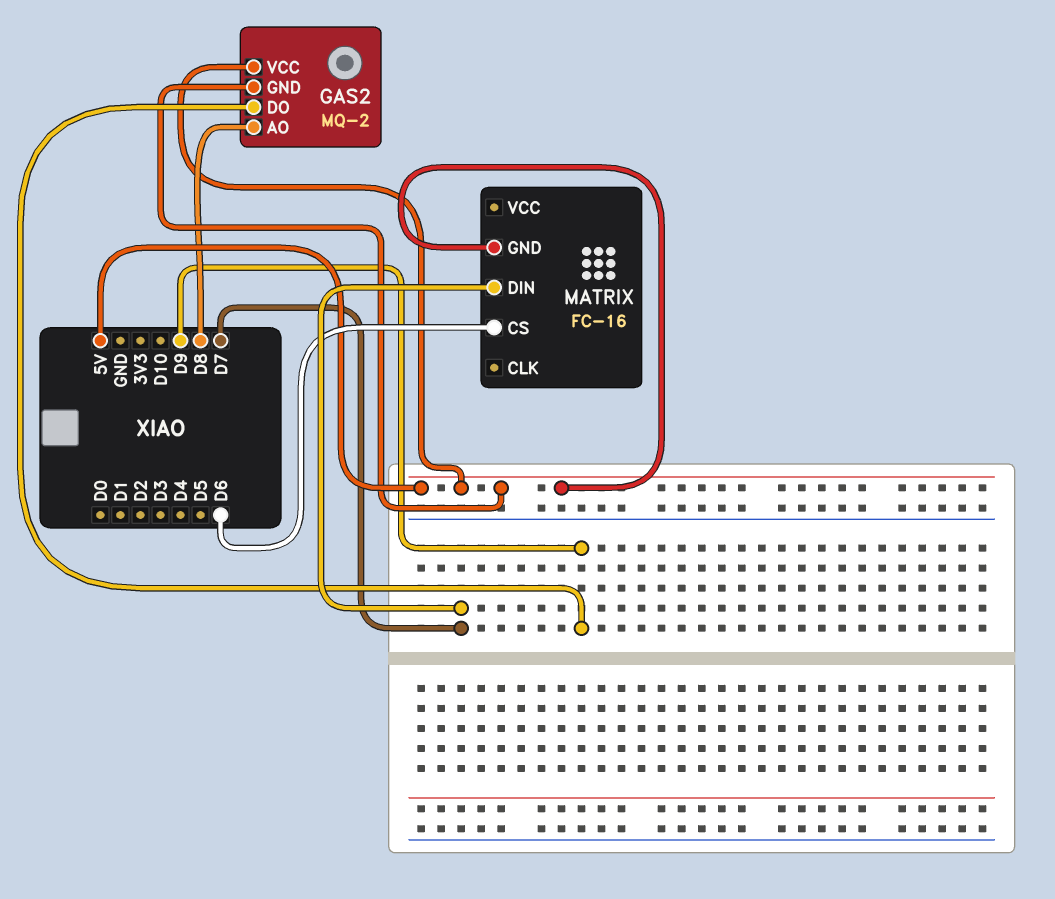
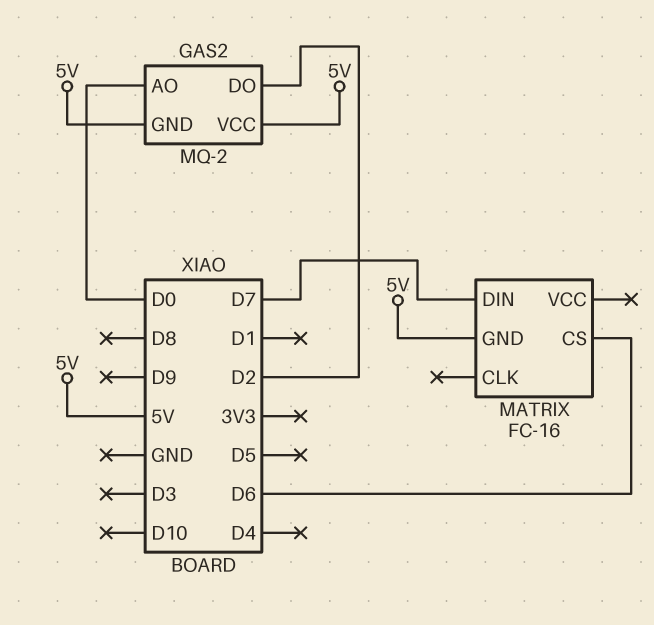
GAS2 pin AO: D8 -> D0
GAS2 pin DO: D9 -> D2

